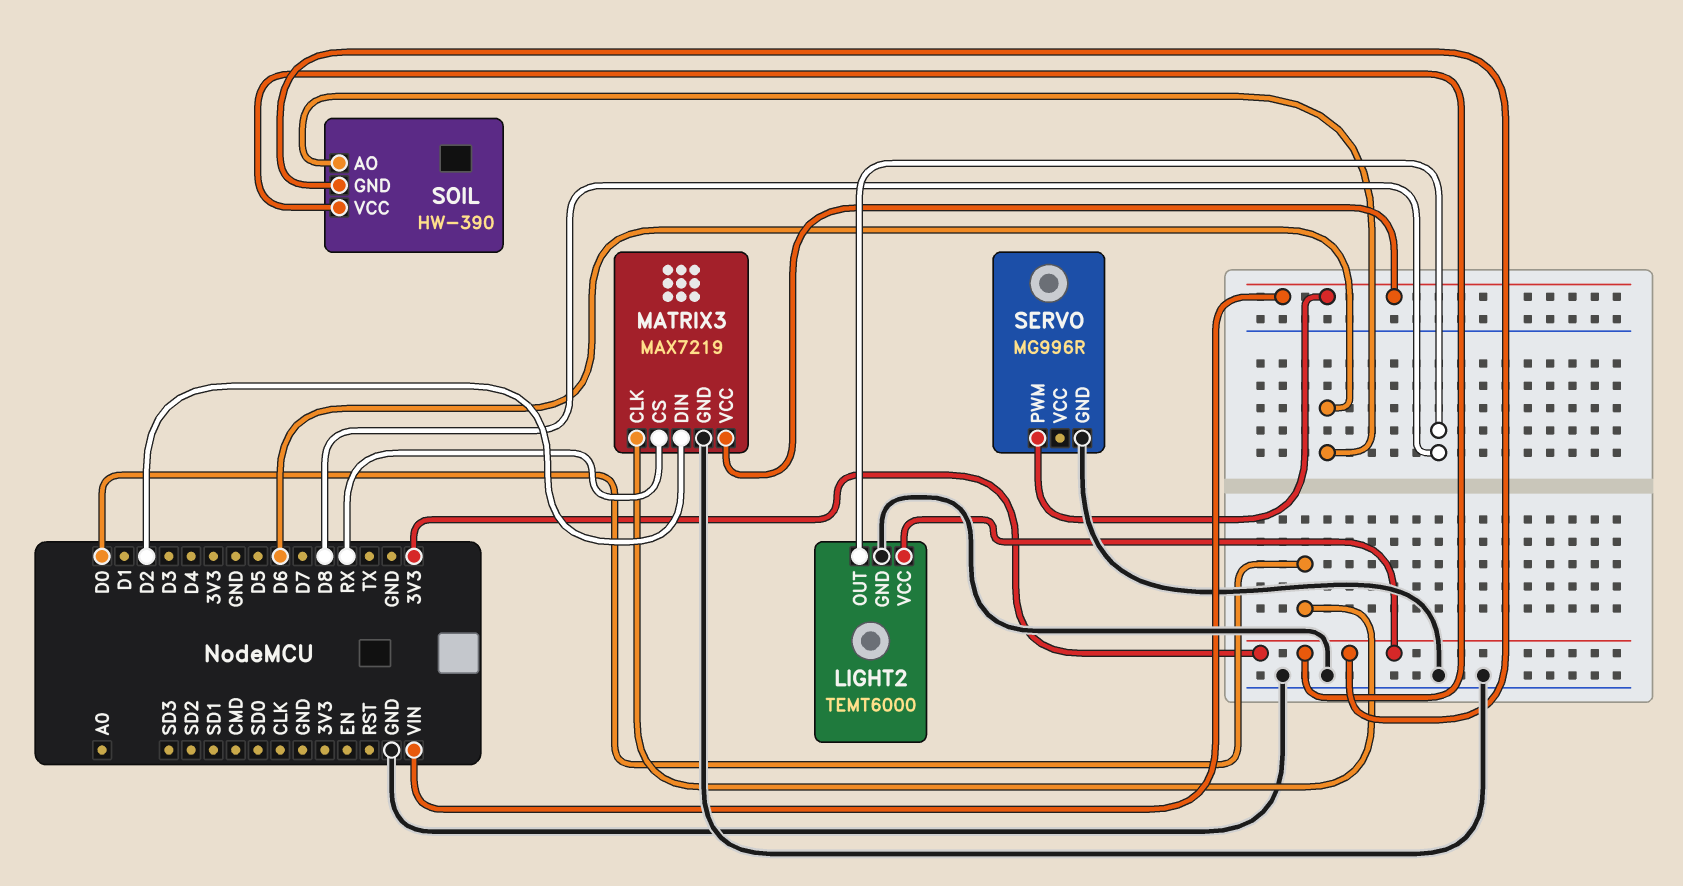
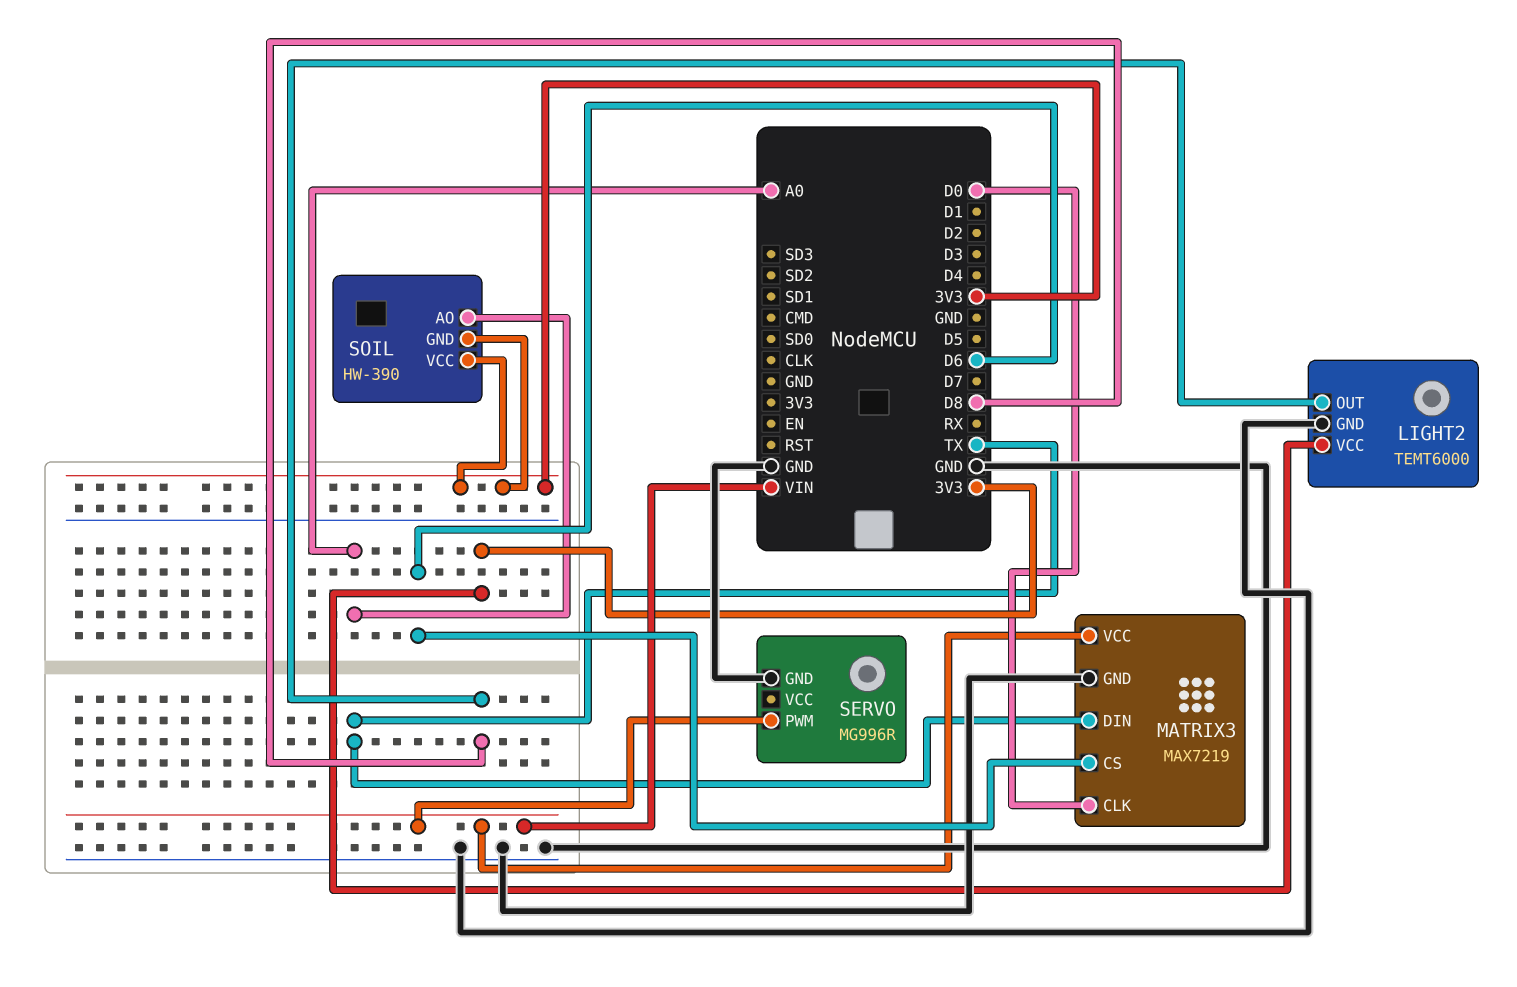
MATRIX3 pin CS: RX -> D6
MATRIX3 pin DIN: D2 -> TX
SOIL pin AO: D6 -> A0

